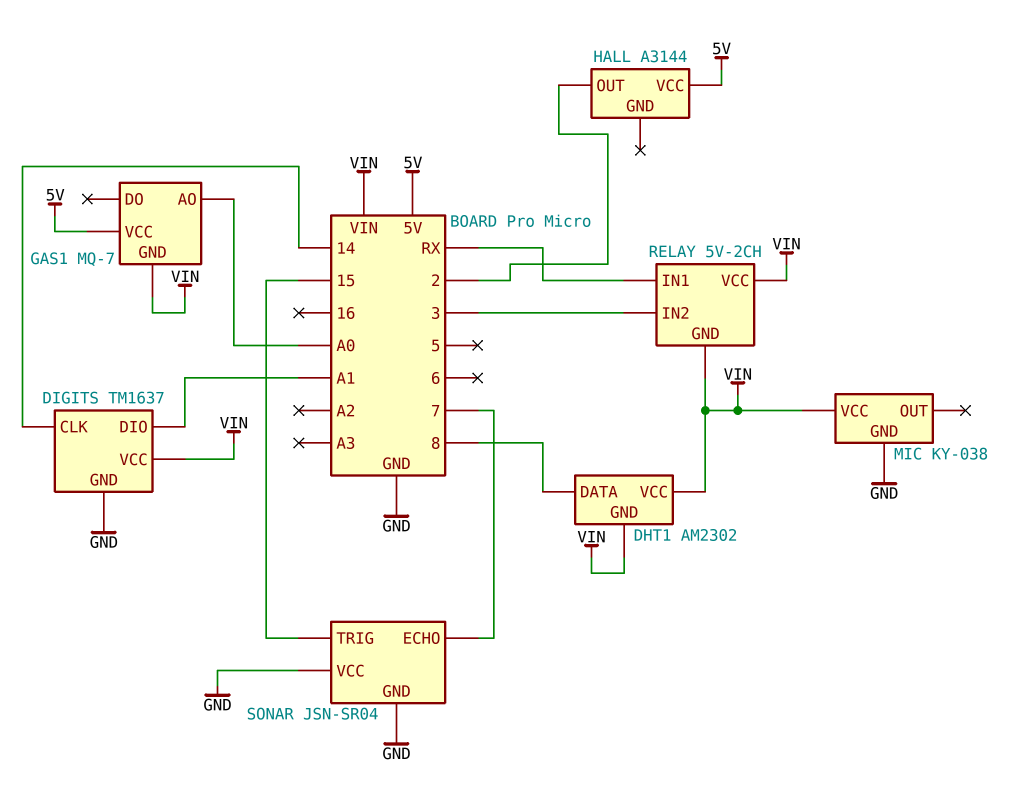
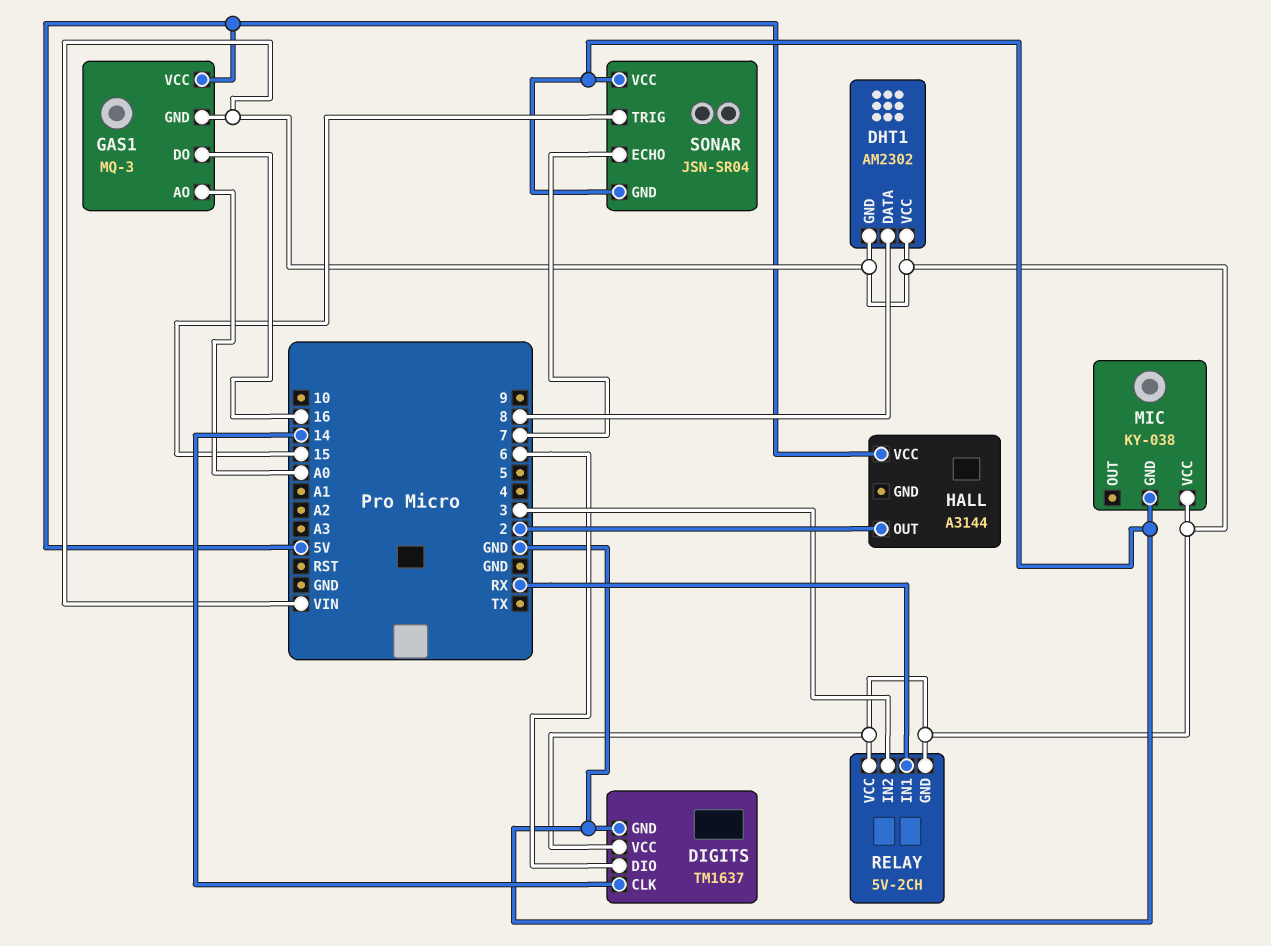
DIGITS pin DIO: A1 -> 6
GAS1: MQ-7 -> MQ-3
GAS1 pin DO: none -> 16

